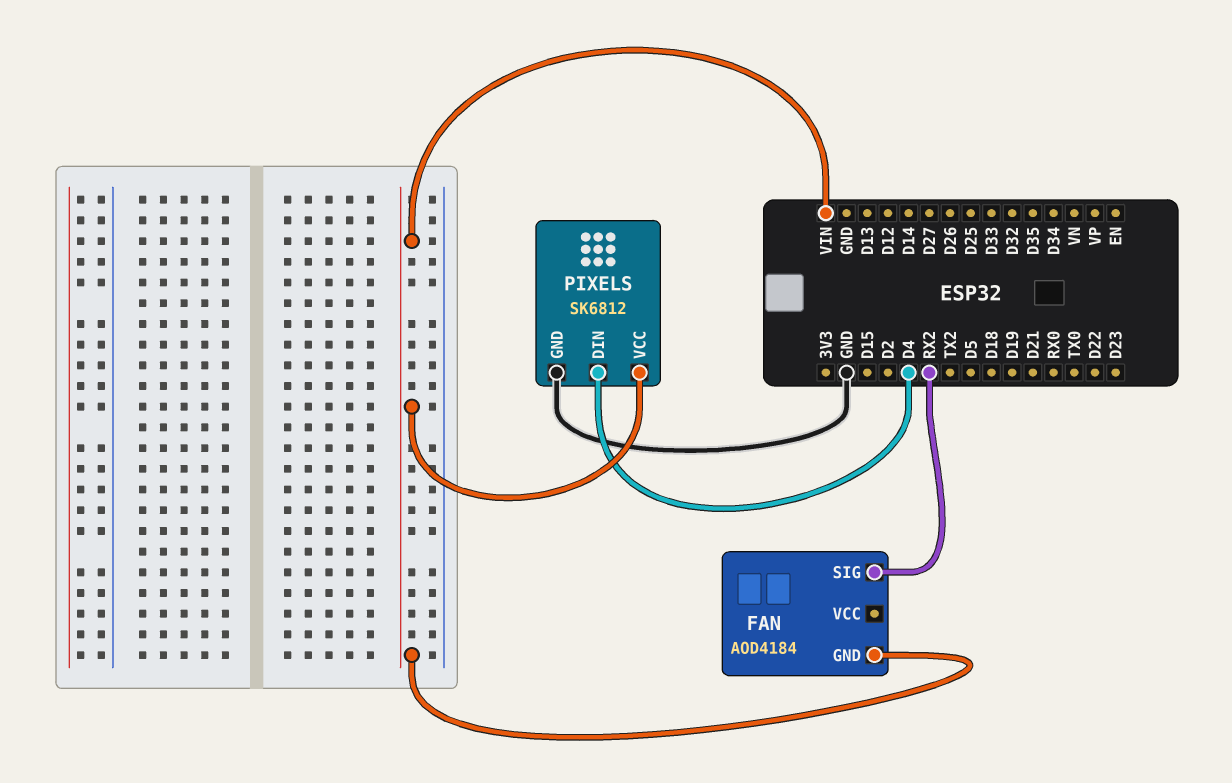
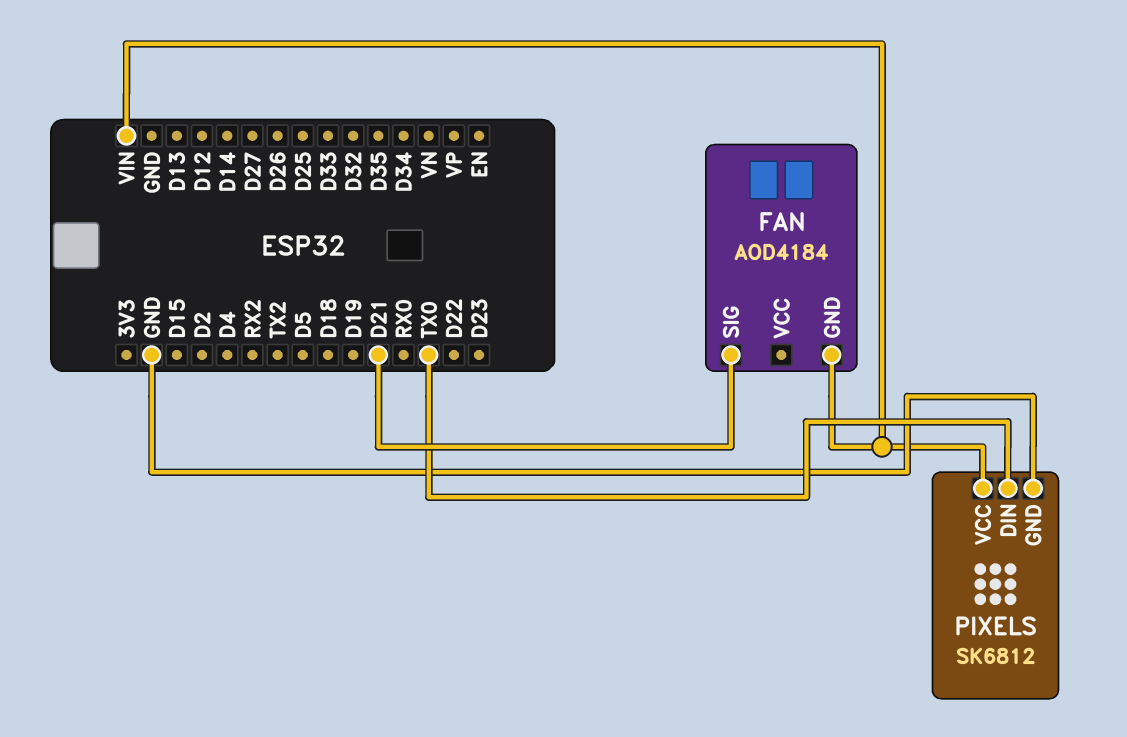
FAN pin SIG: RX2 -> D21
PIXELS pin DIN: D4 -> TX0

